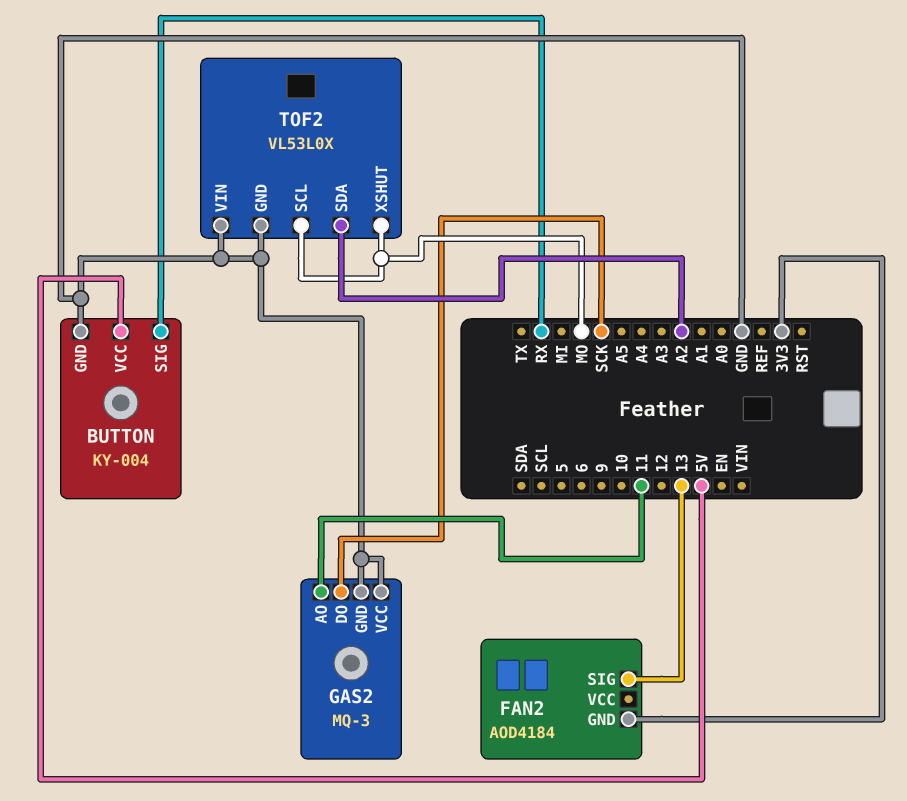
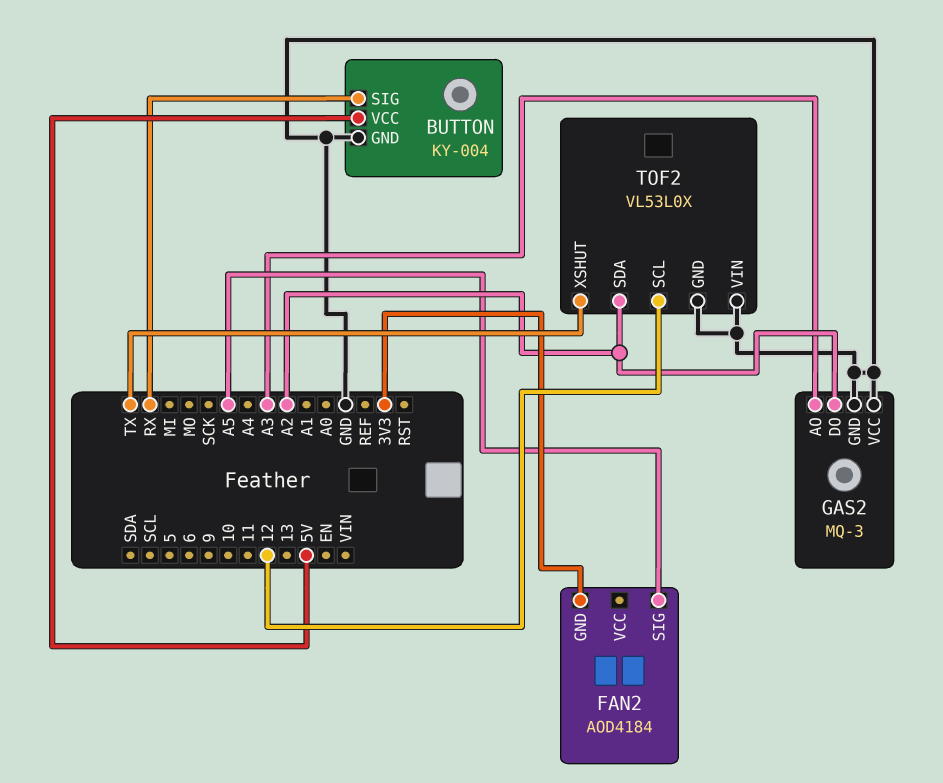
FAN2 pin SIG: 13 -> A5
GAS2 pin AO: 11 -> A3
GAS2 pin DO: SCK -> A2
TOF2 pin SCL: MO -> 12
TOF2 pin XSHUT: MO -> TX

